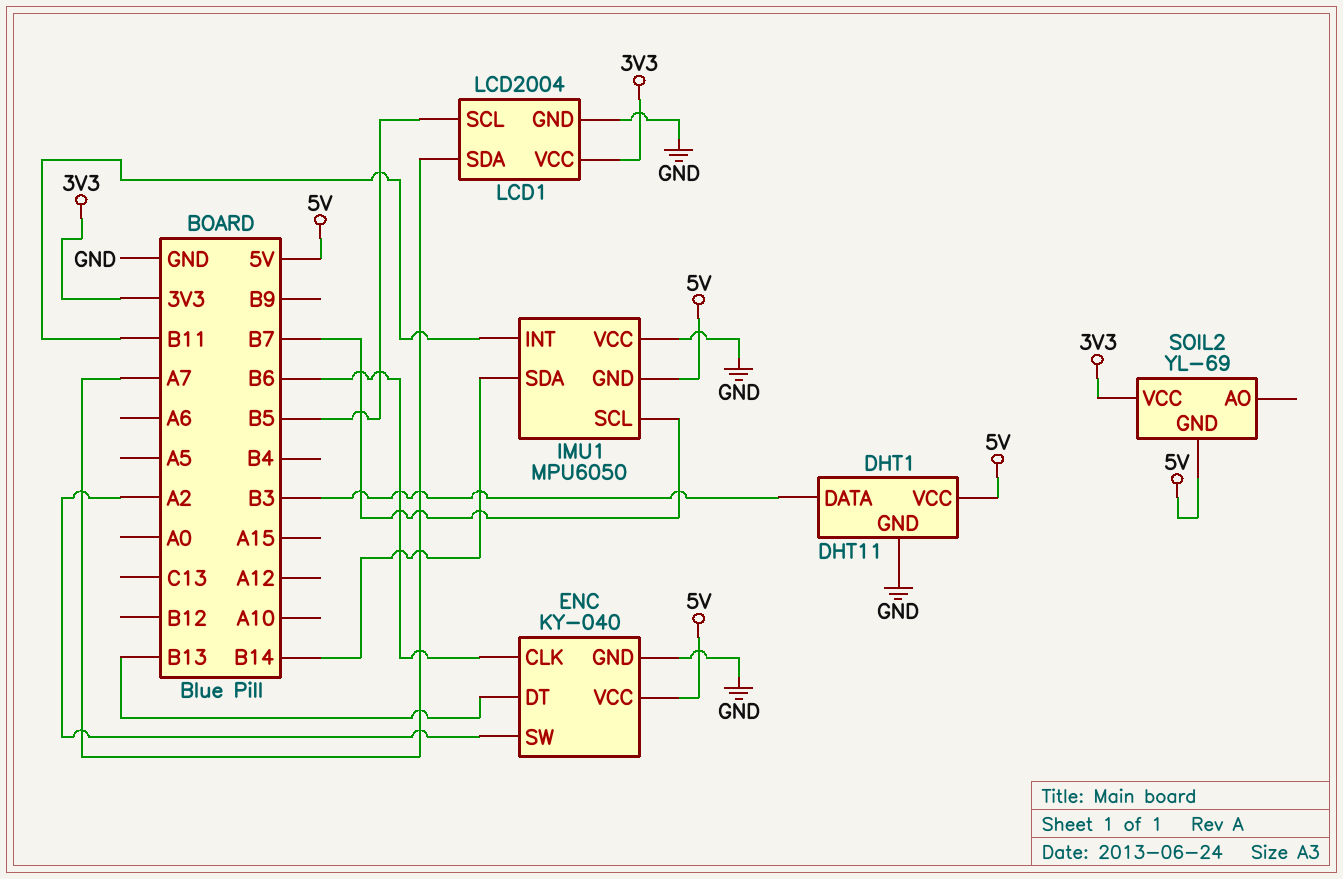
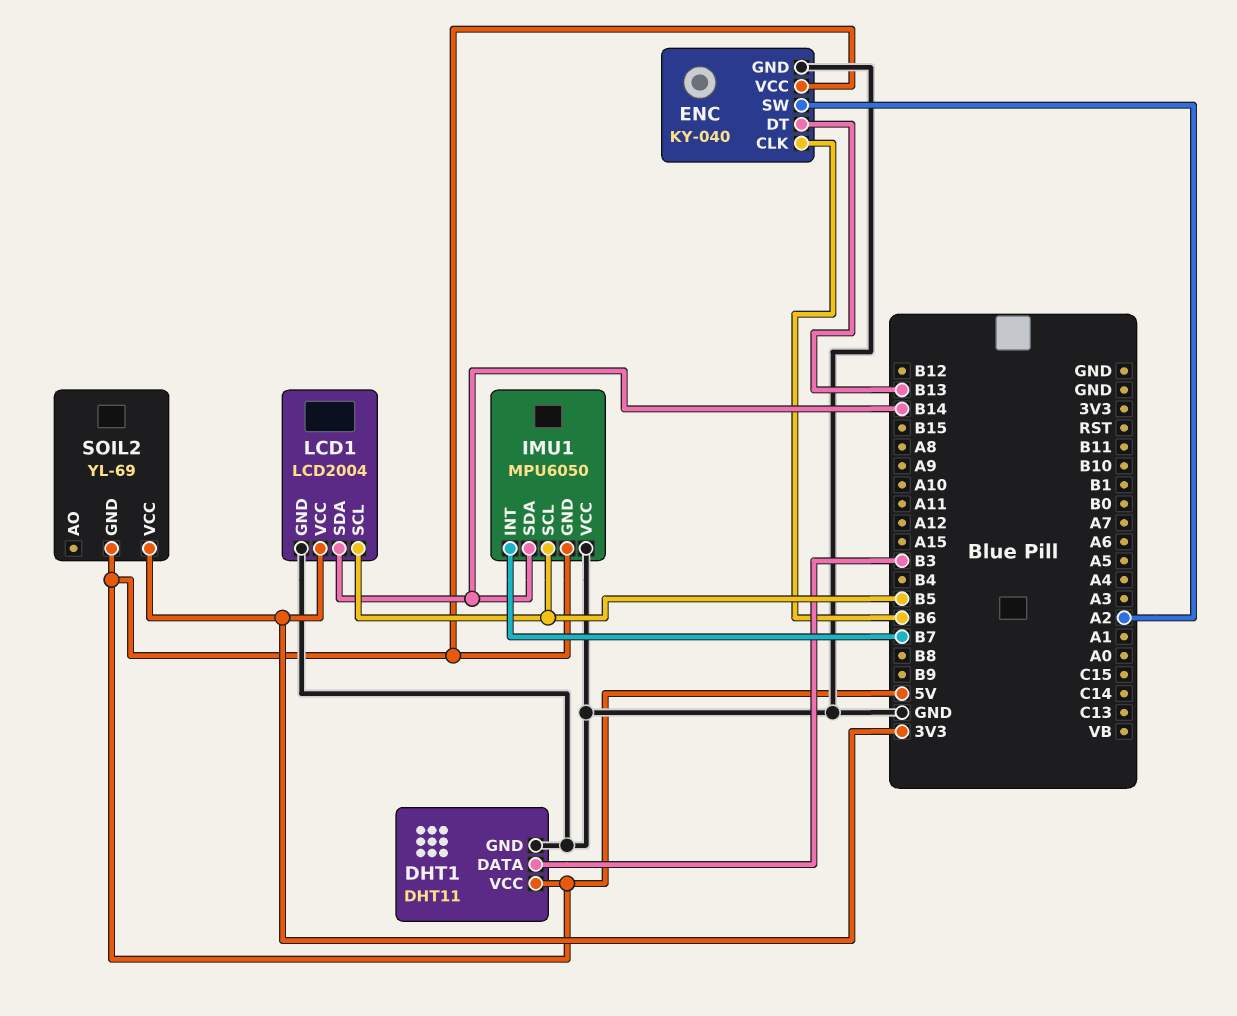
IMU1 pin INT: B11 -> B7
IMU1 pin SCL: B7 -> B5
LCD1 pin SDA: A7 -> B14

